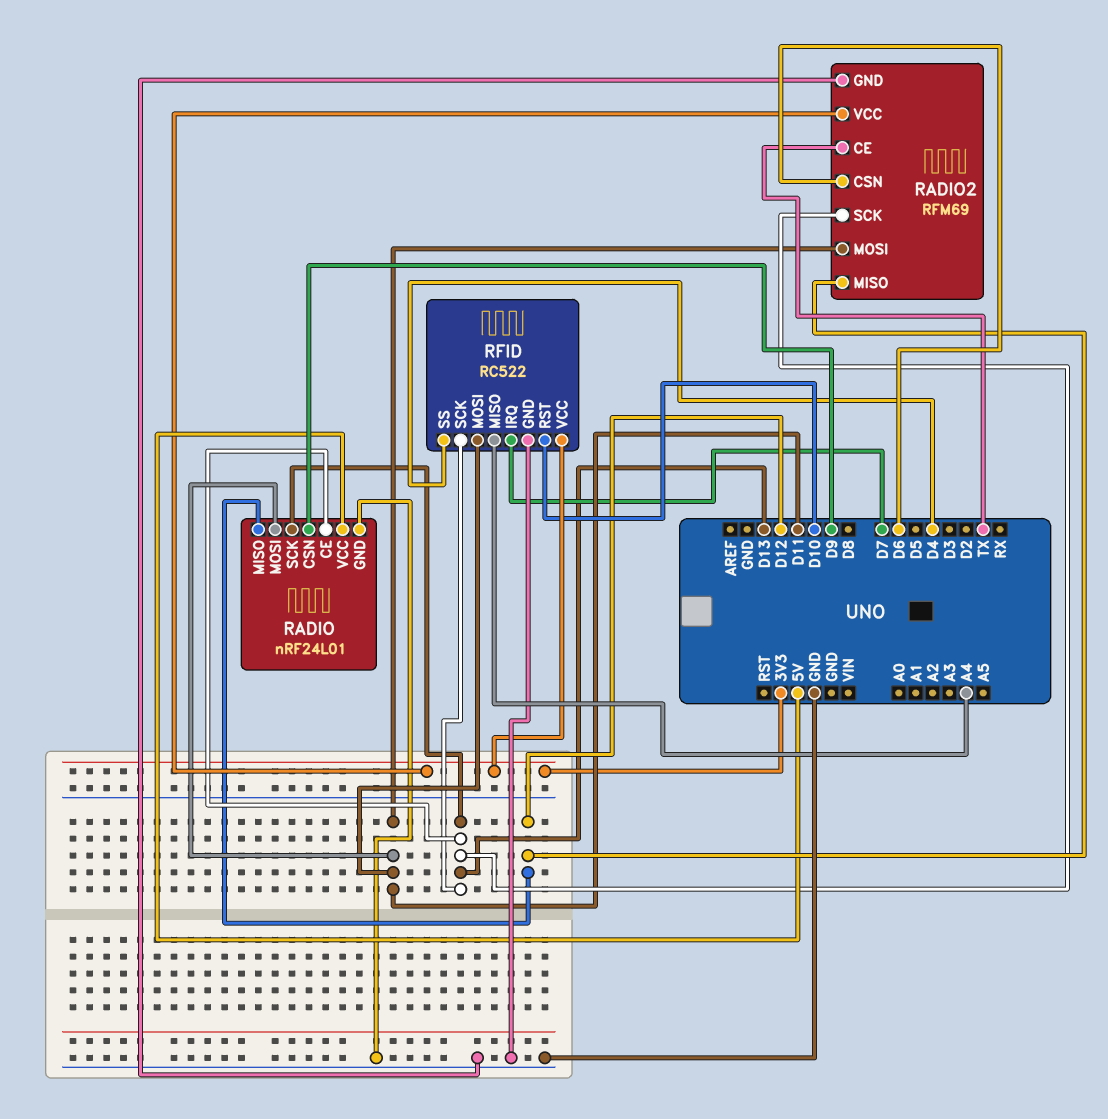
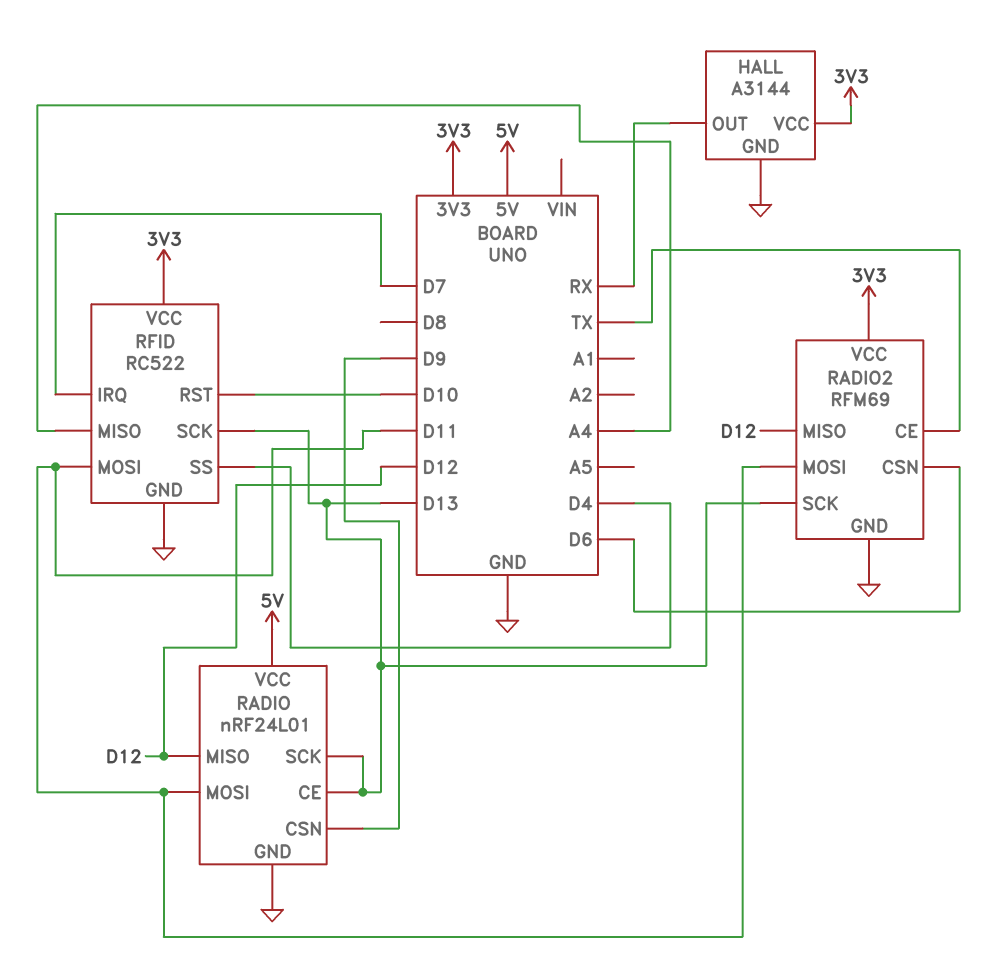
HALL: none -> A3144
HALL pin GND: none -> GND
HALL pin OUT: none -> RX
HALL pin VCC: none -> 3V3

